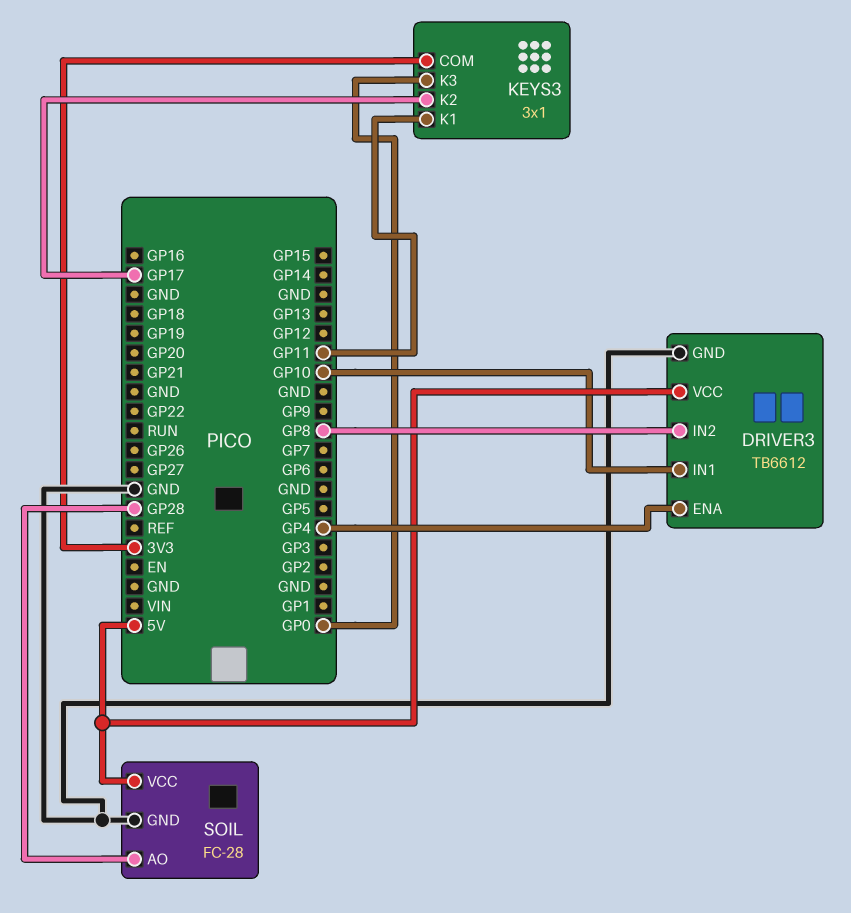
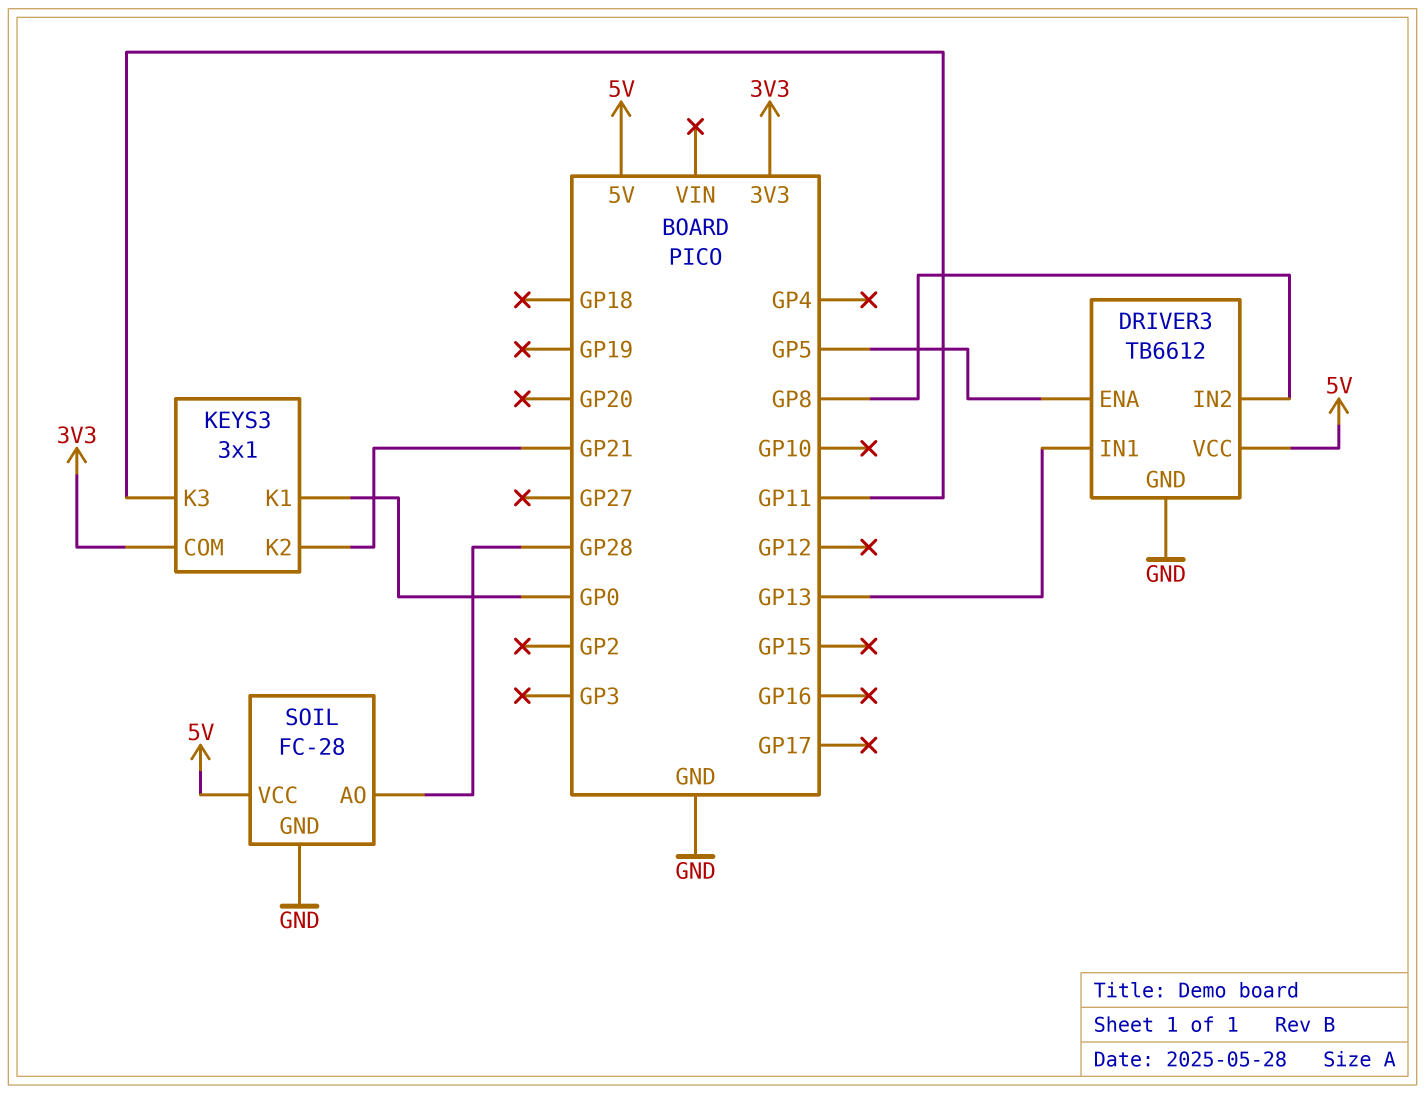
DRIVER3 pin ENA: GP4 -> GP5
DRIVER3 pin IN1: GP10 -> GP13
KEYS3 pin K1: GP11 -> GP0
KEYS3 pin K2: GP17 -> GP21
KEYS3 pin K3: GP0 -> GP11

